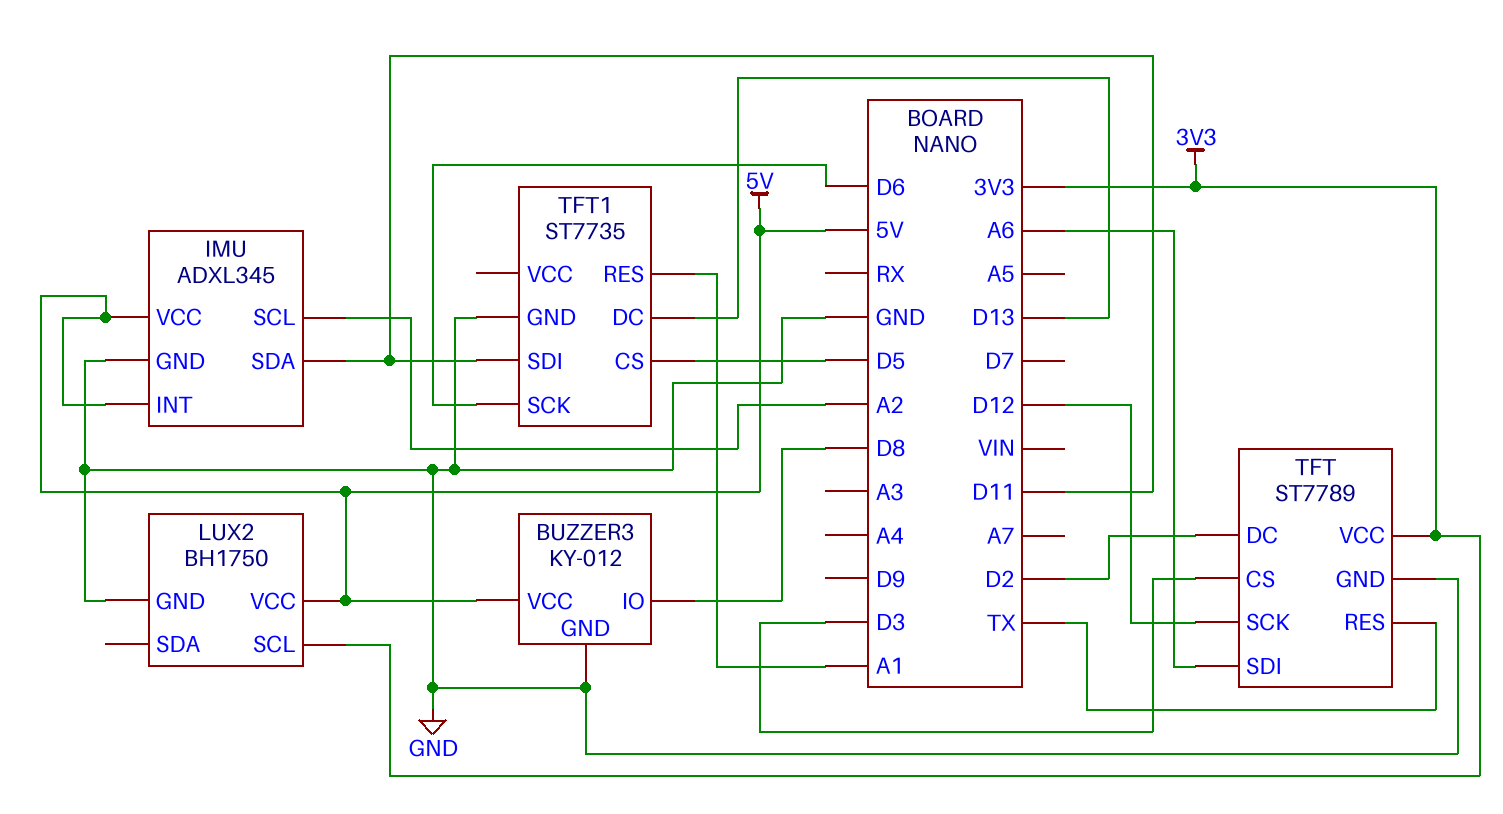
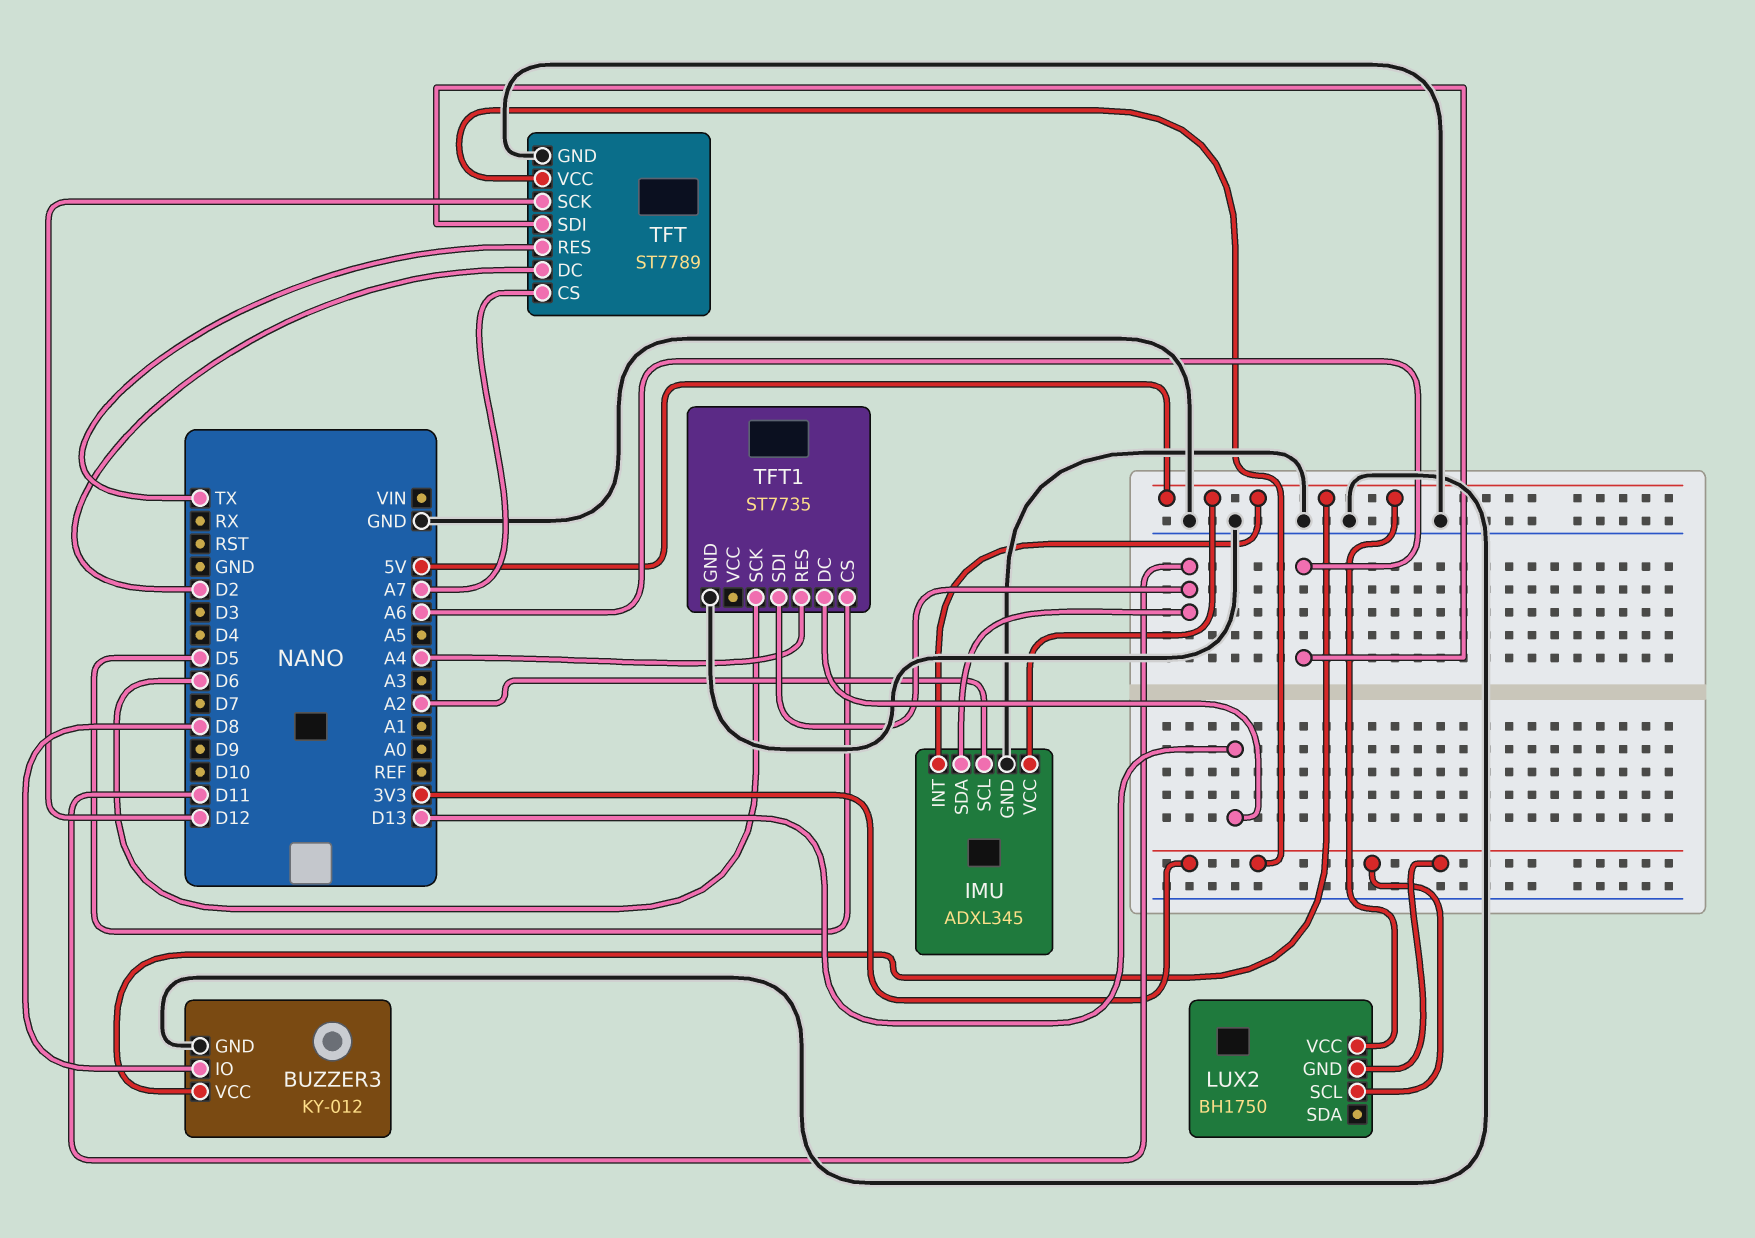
LUX2 pin GND: GND -> 3V3
TFT pin CS: D3 -> A7
TFT1 pin RES: A1 -> A4

